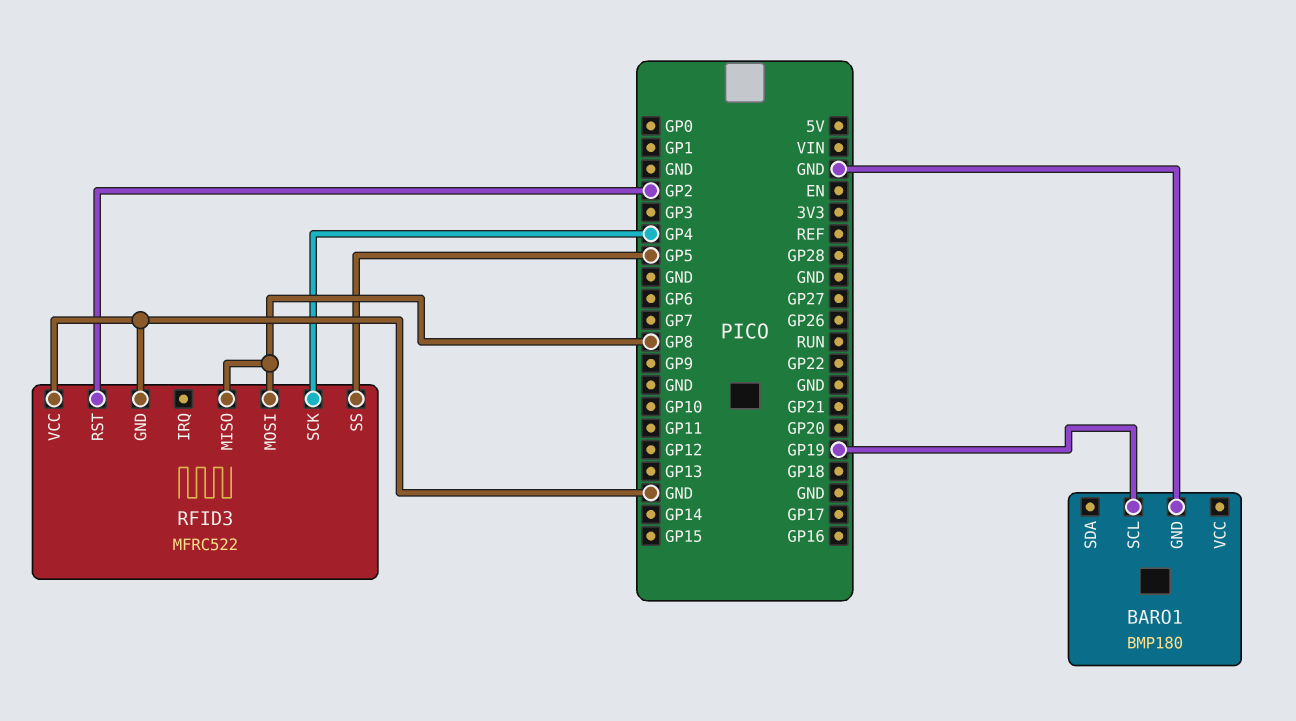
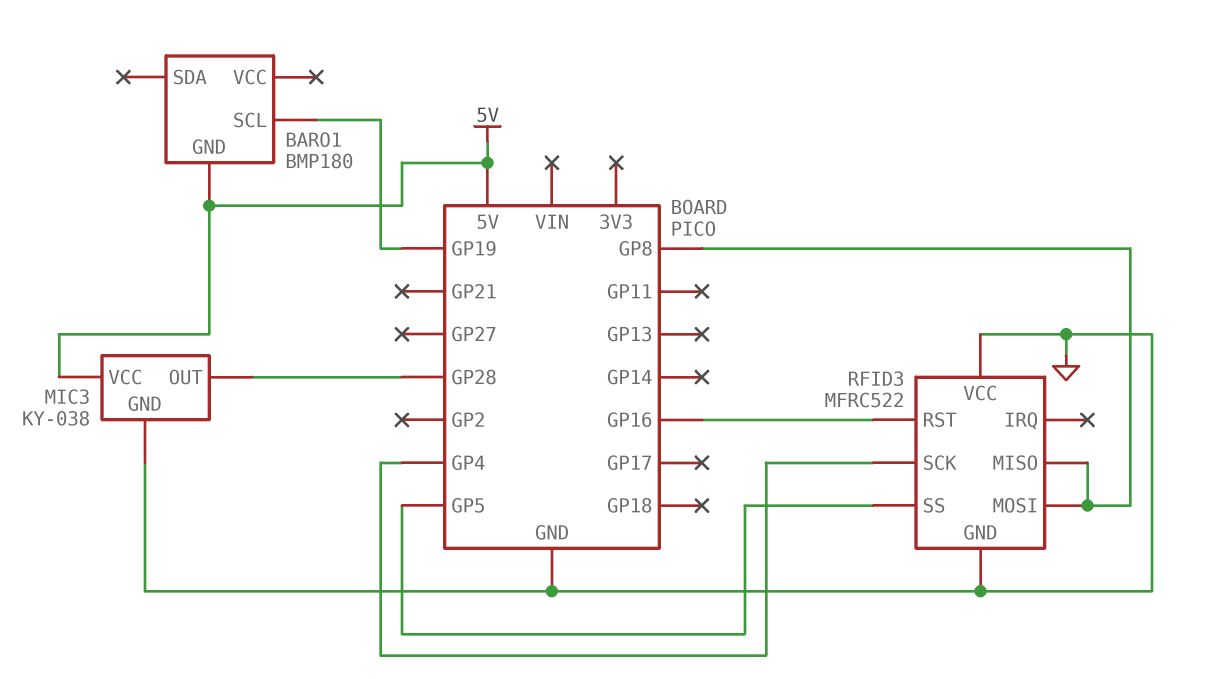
BARO1 pin GND: GND -> 5V
MIC3: none -> KY-038
MIC3 pin GND: none -> GND
MIC3 pin OUT: none -> GP28
MIC3 pin VCC: none -> 5V
RFID3 pin RST: GP2 -> GP16

